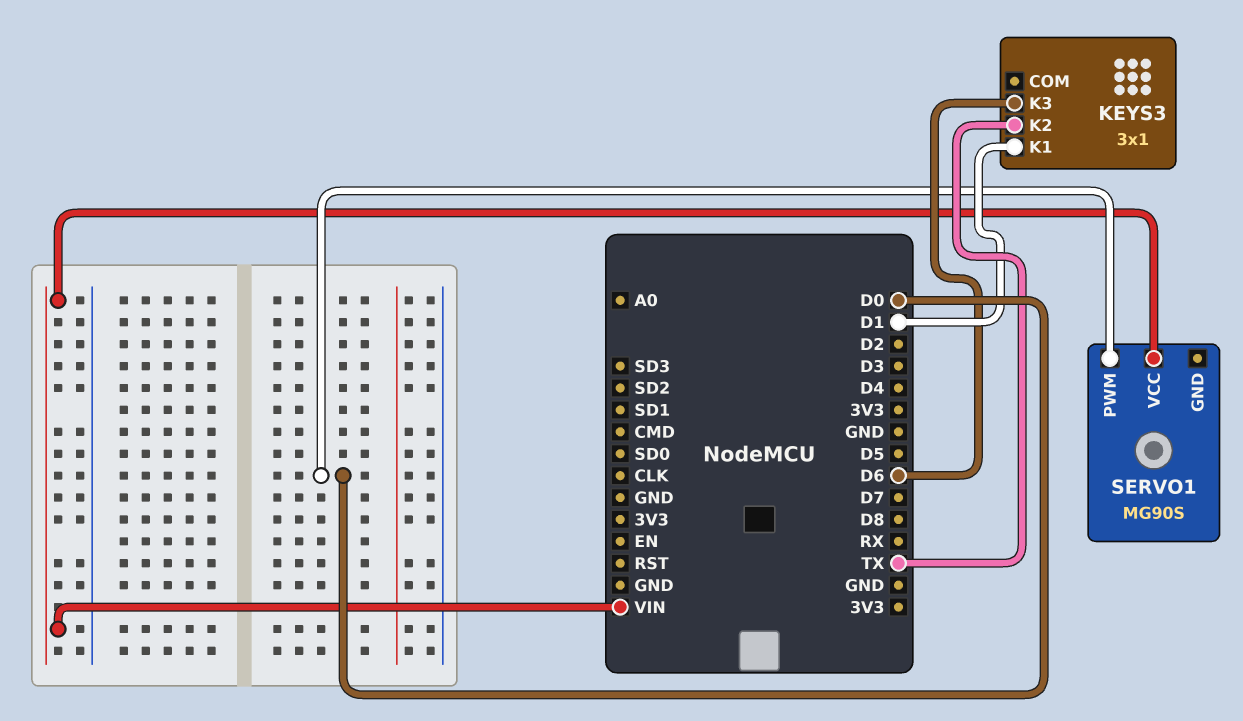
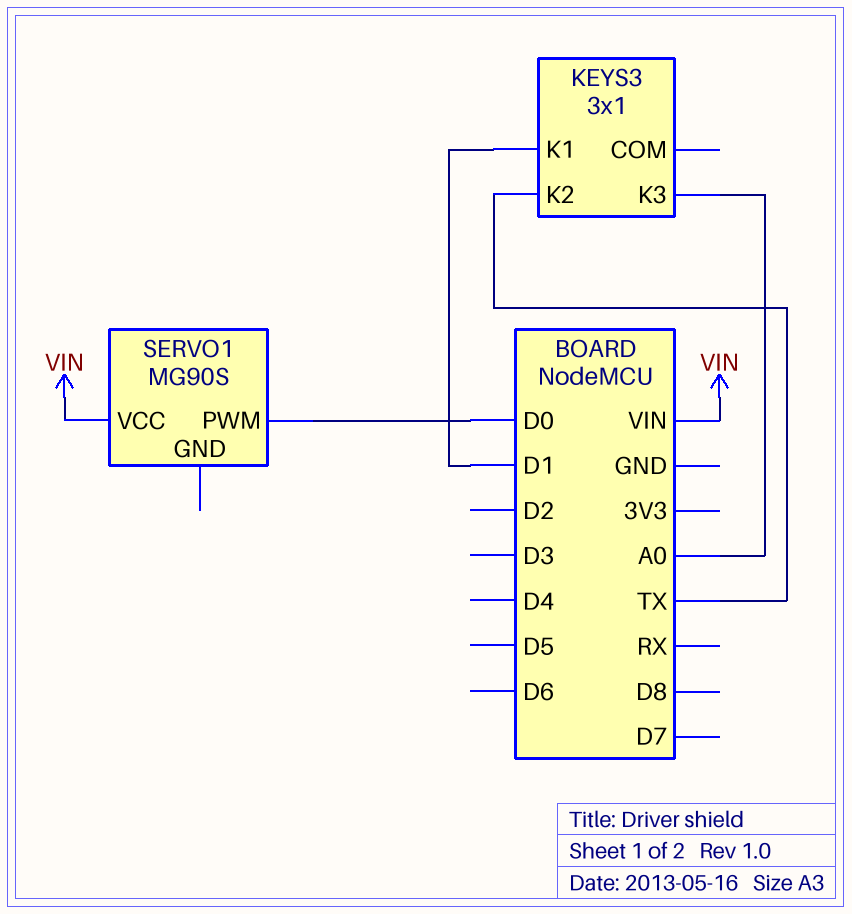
KEYS3 pin K3: D6 -> A0

